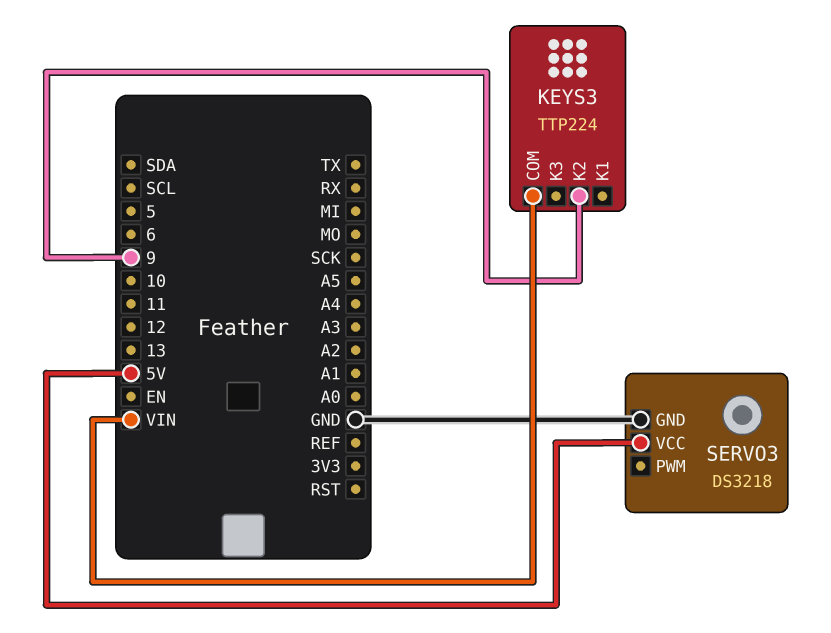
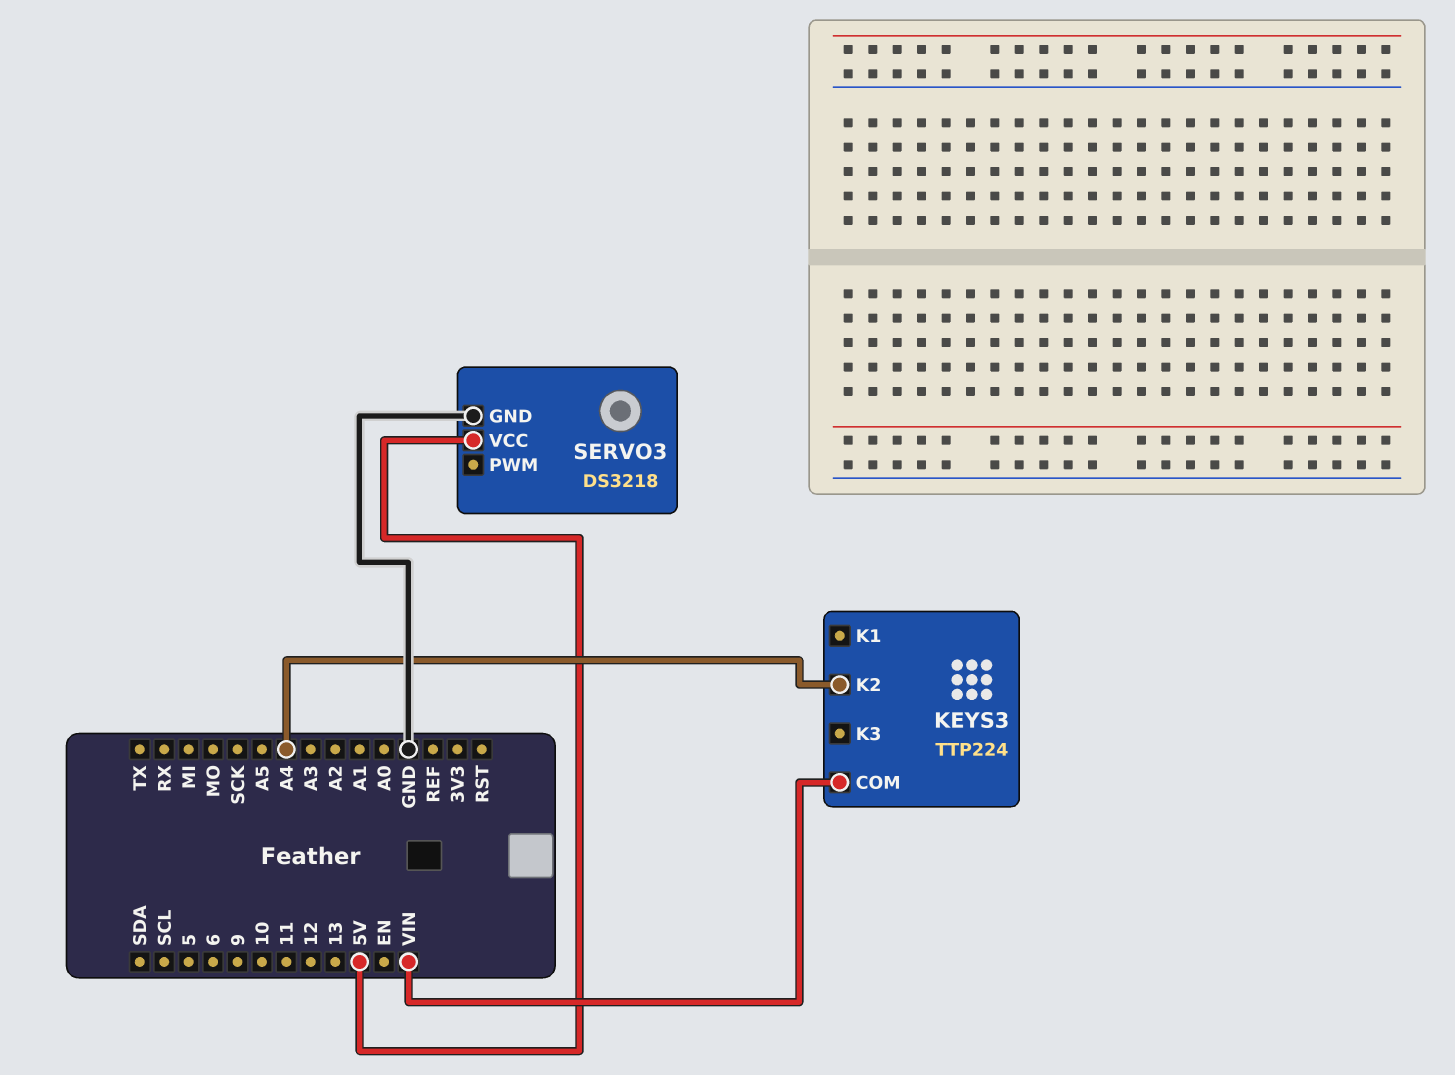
KEYS3 pin K2: 9 -> A4

